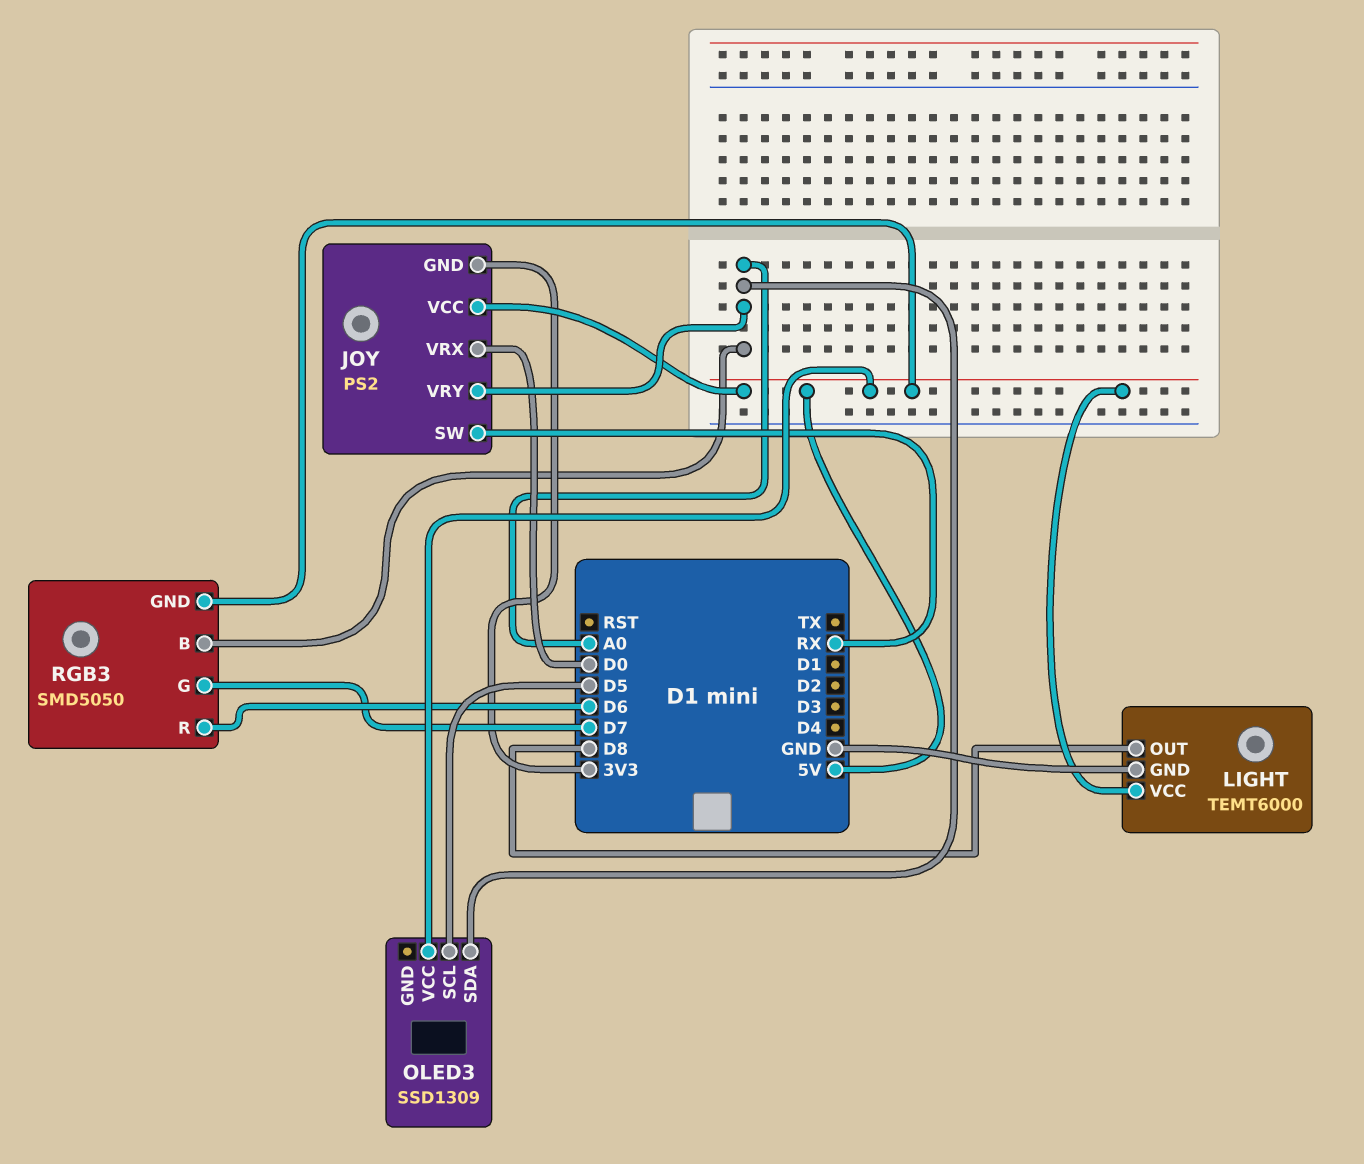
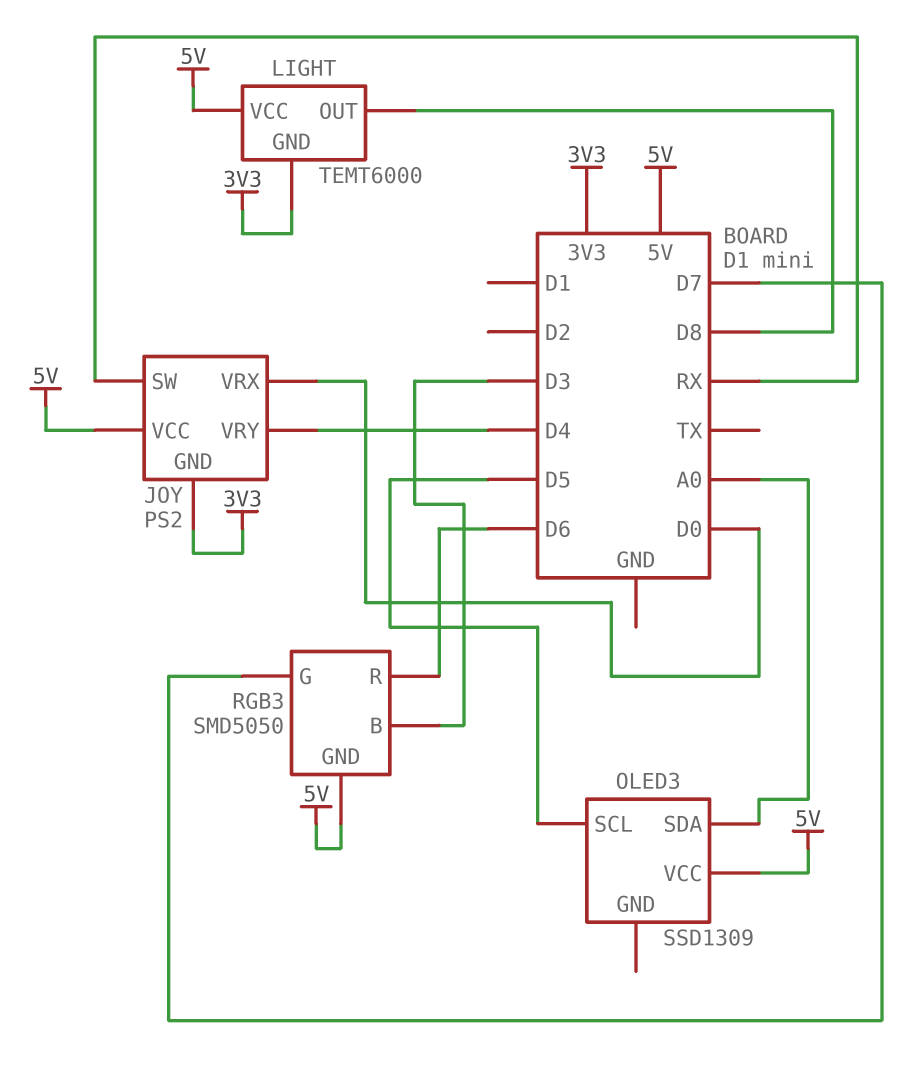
JOY pin VRY: A0 -> D4
LIGHT pin GND: GND -> 3V3
RGB3 pin B: A0 -> D3

